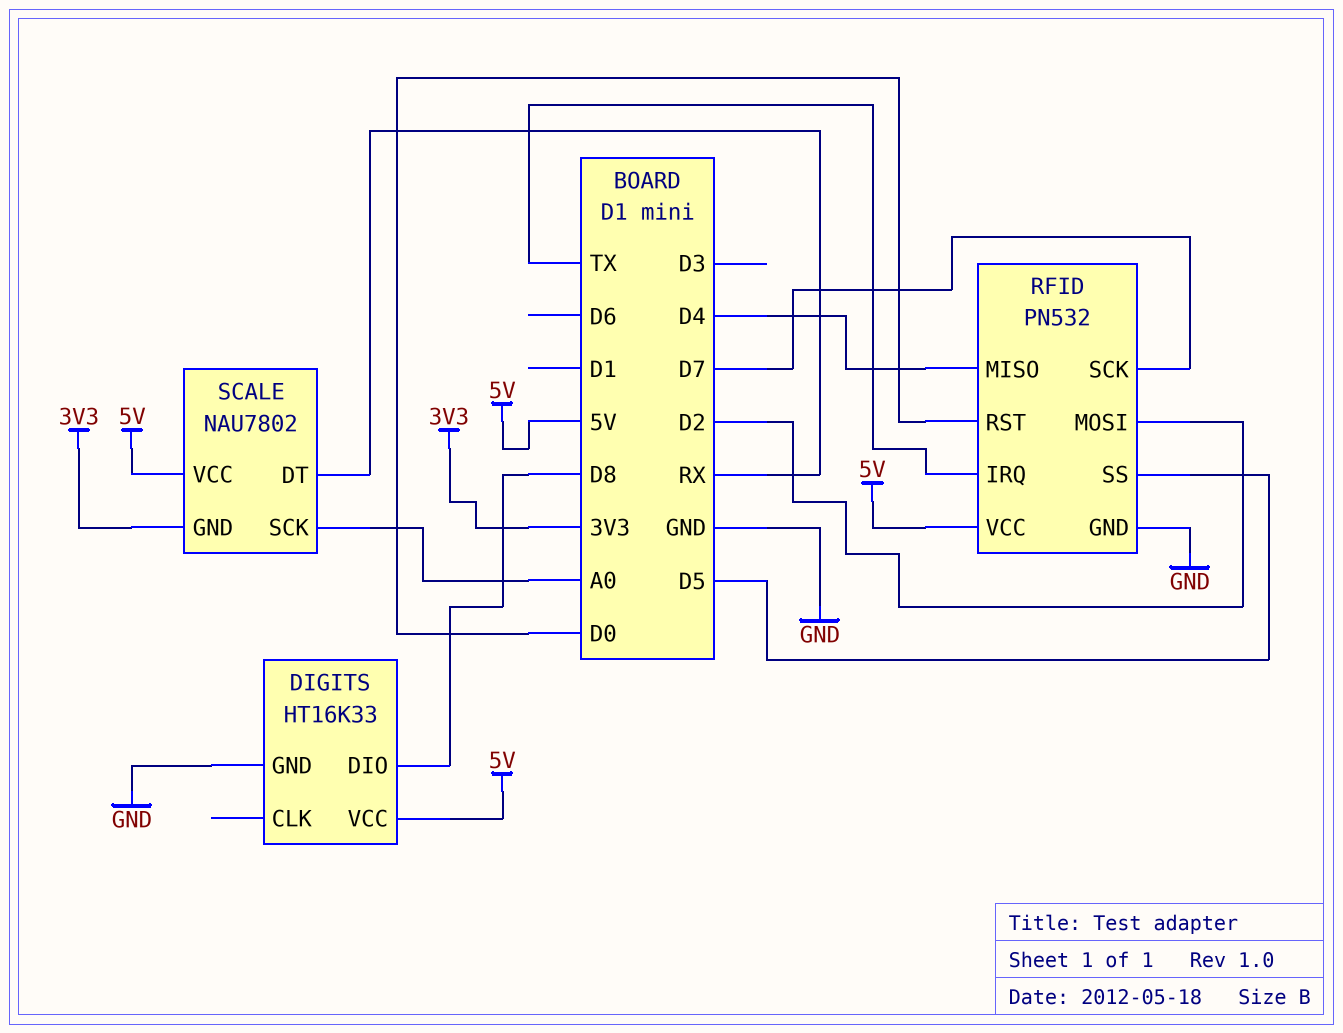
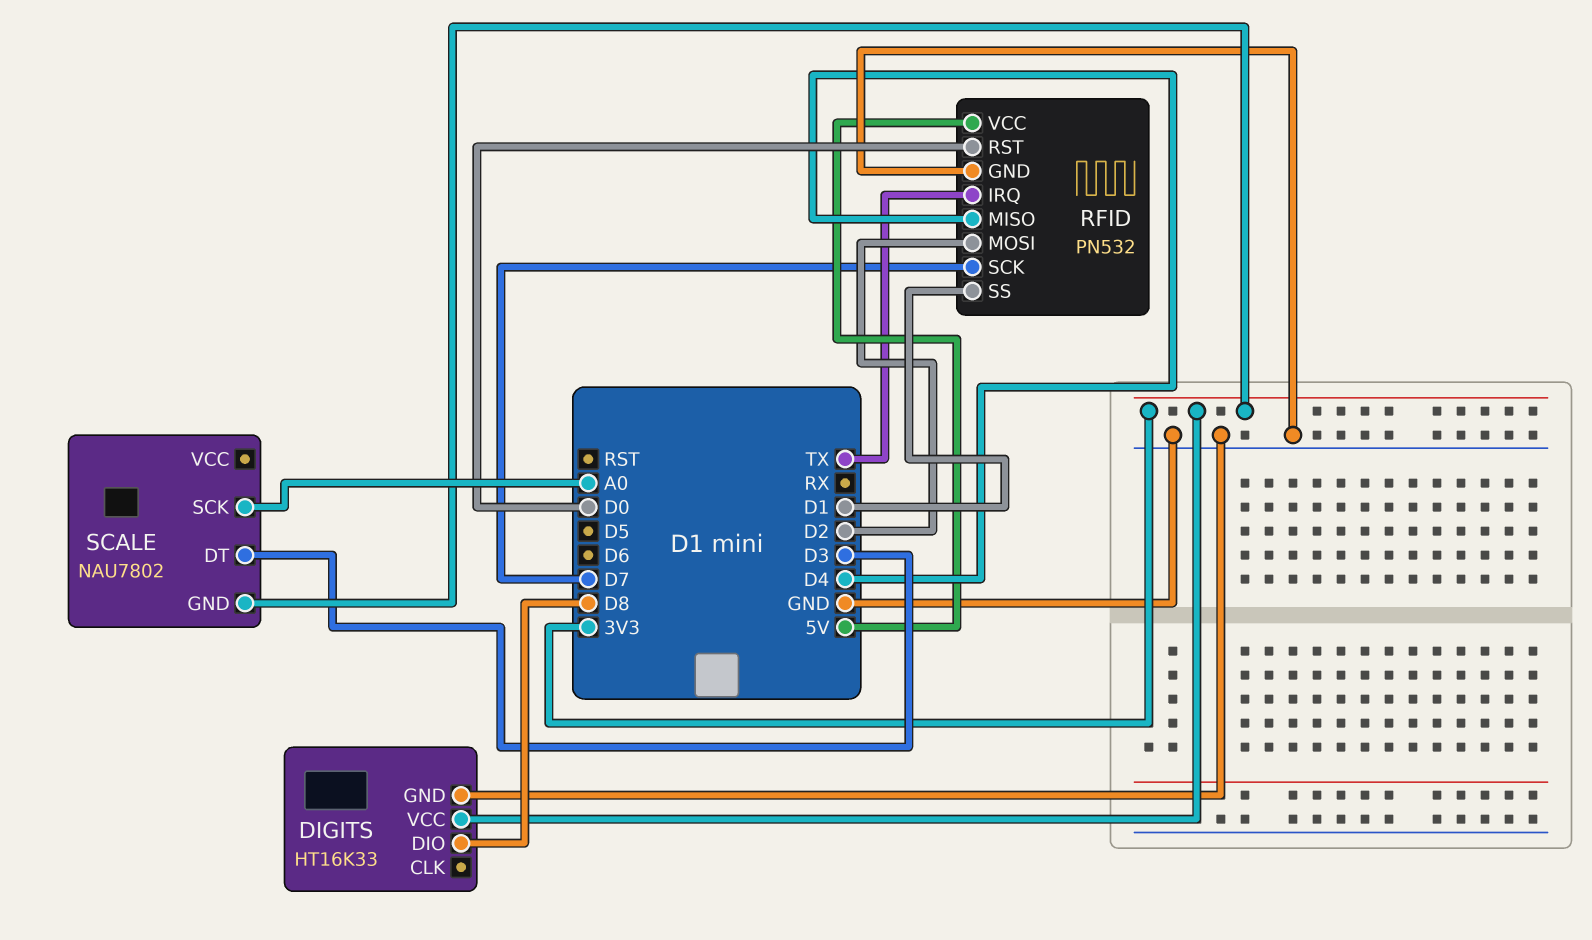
DIGITS pin VCC: 5V -> 3V3
RFID pin SS: D5 -> D1
SCALE pin DT: RX -> D3
SCALE pin VCC: 5V -> none

